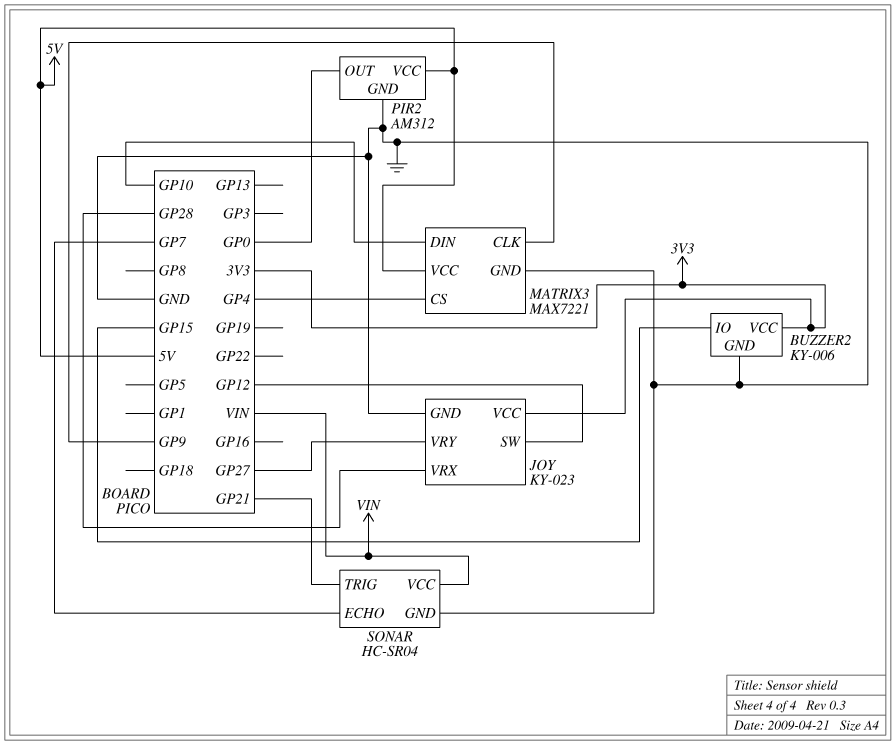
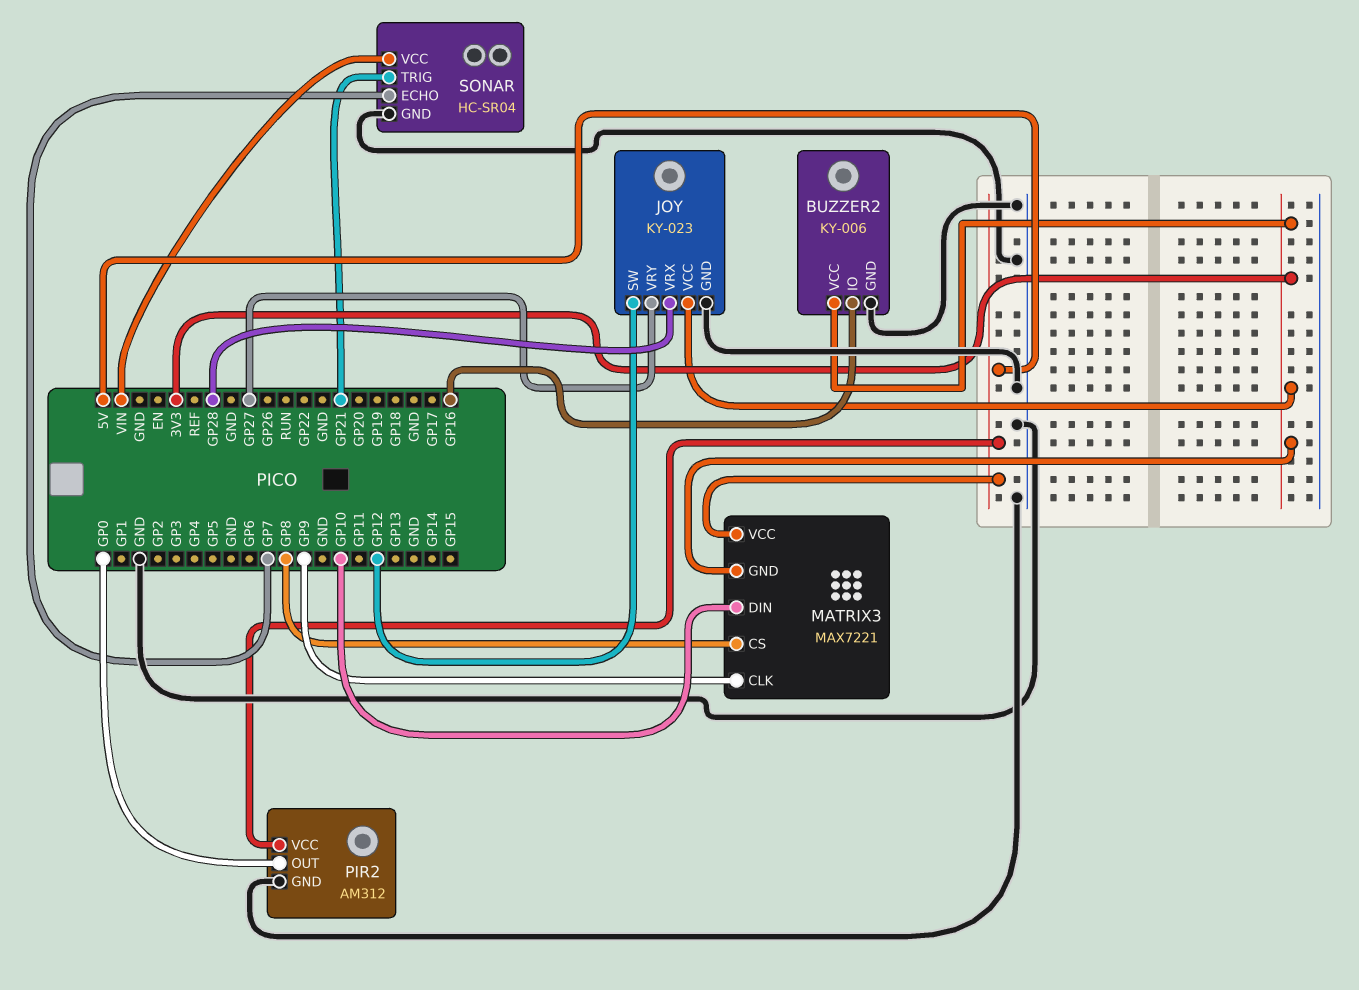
BUZZER2 pin IO: GP15 -> GP16
MATRIX3 pin CS: GP4 -> GP8
MATRIX3 pin GND: GND -> 3V3

